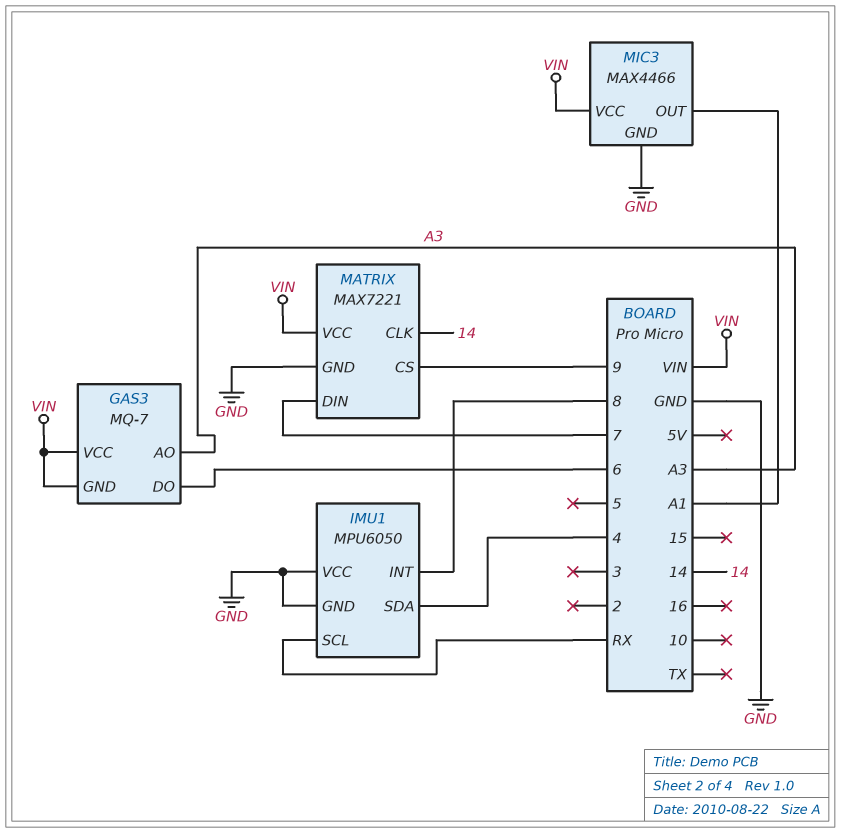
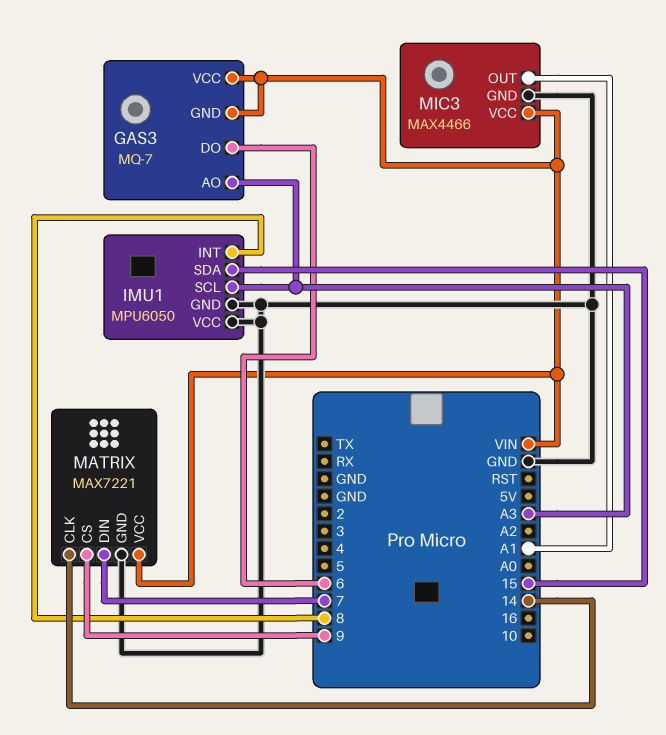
IMU1 pin SCL: RX -> A3
IMU1 pin SDA: 4 -> 15

